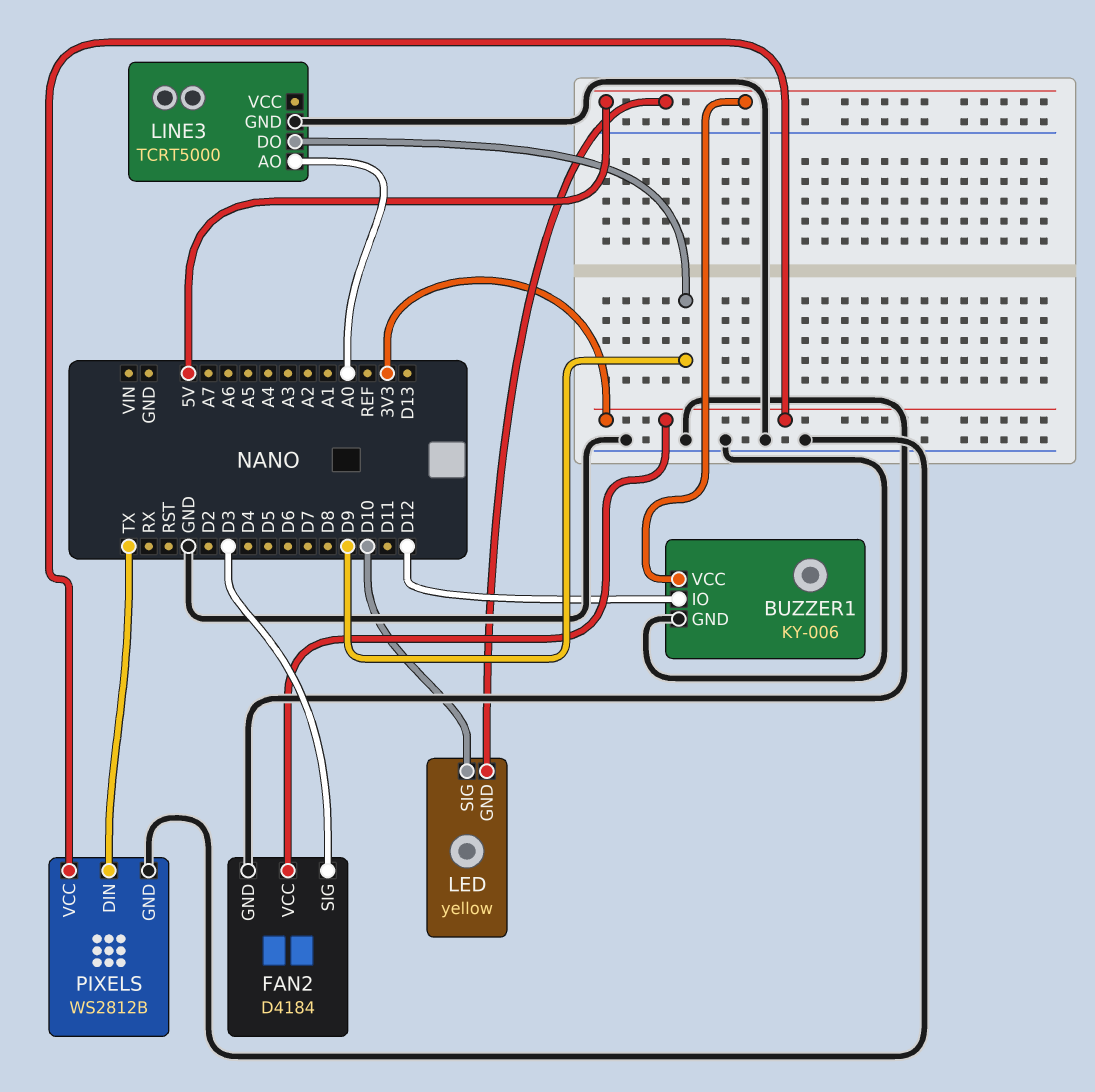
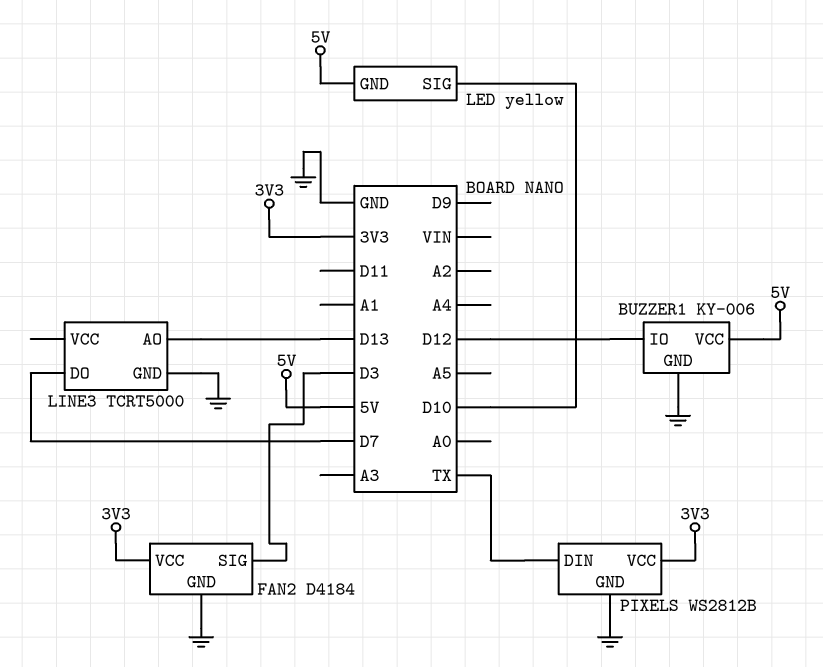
LINE3 pin AO: A0 -> D13
LINE3 pin DO: D9 -> D7

